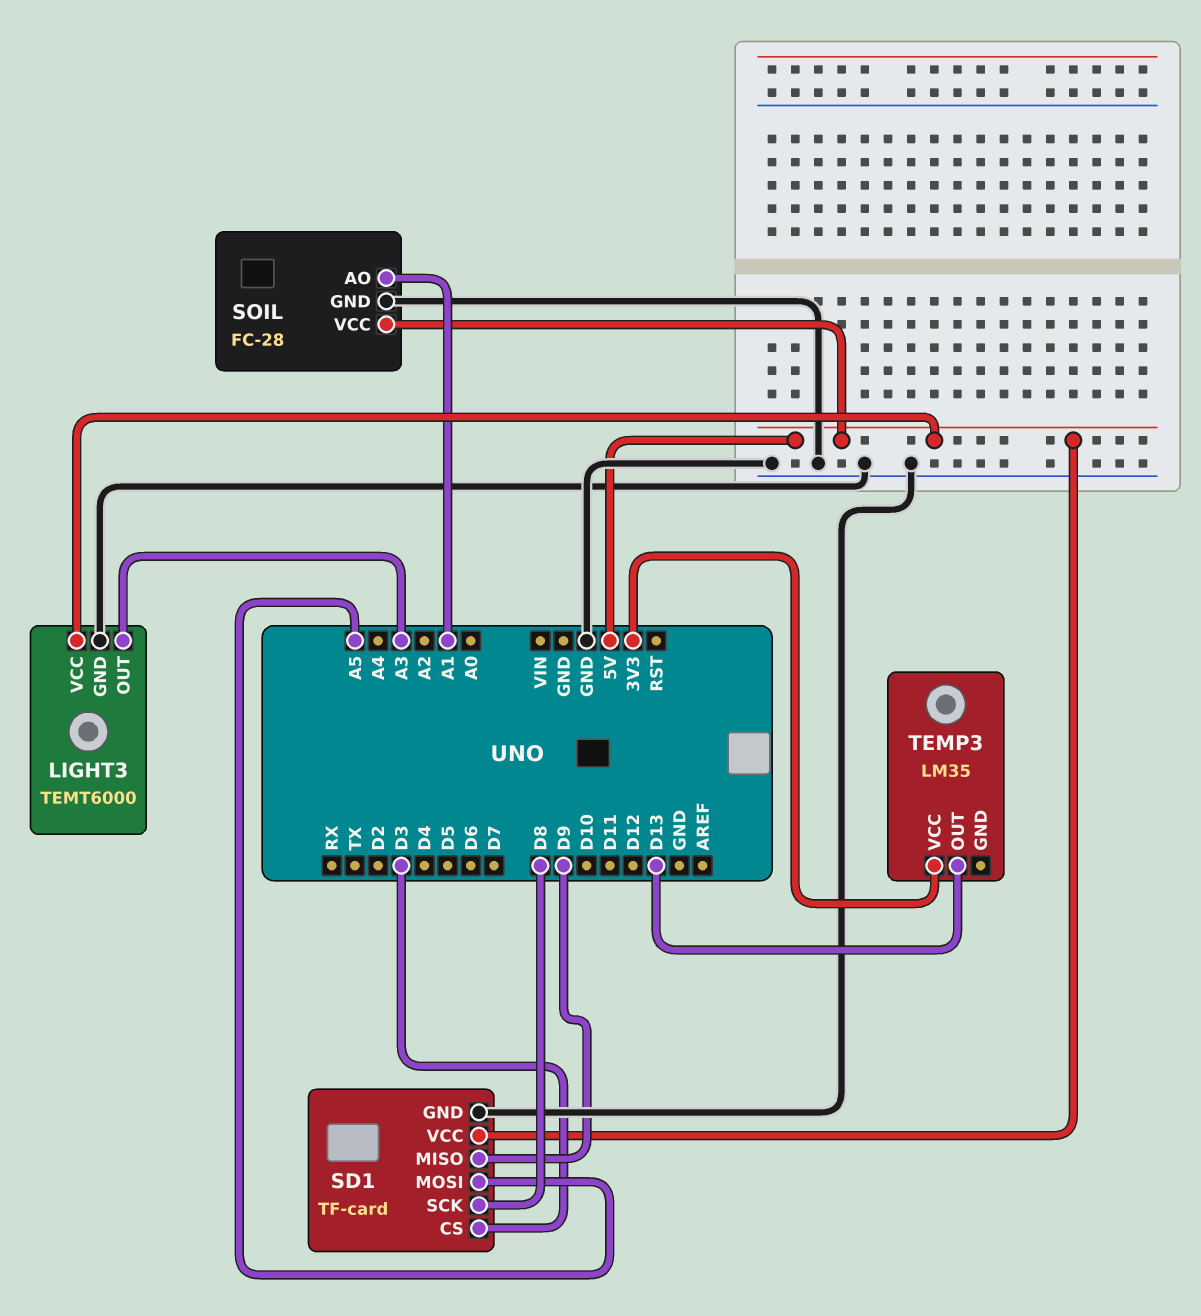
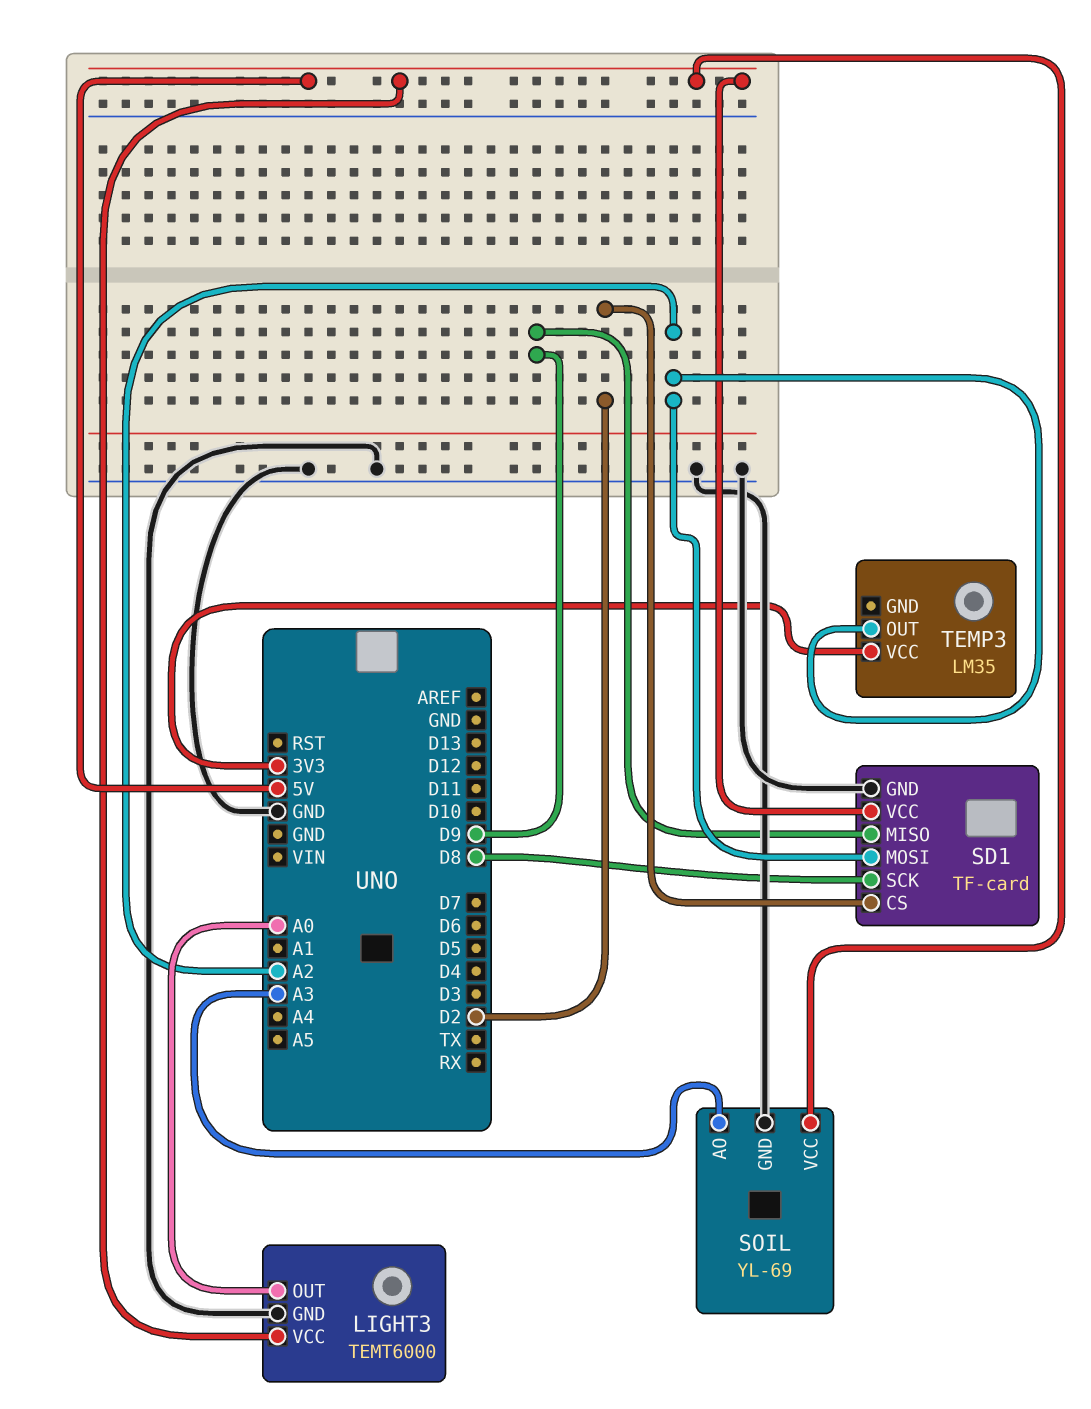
LIGHT3 pin OUT: A3 -> A0
SD1 pin CS: D3 -> D2
SD1 pin MOSI: A5 -> A2
SOIL: FC-28 -> YL-69
SOIL pin AO: A1 -> A3
TEMP3 pin OUT: D13 -> A2

